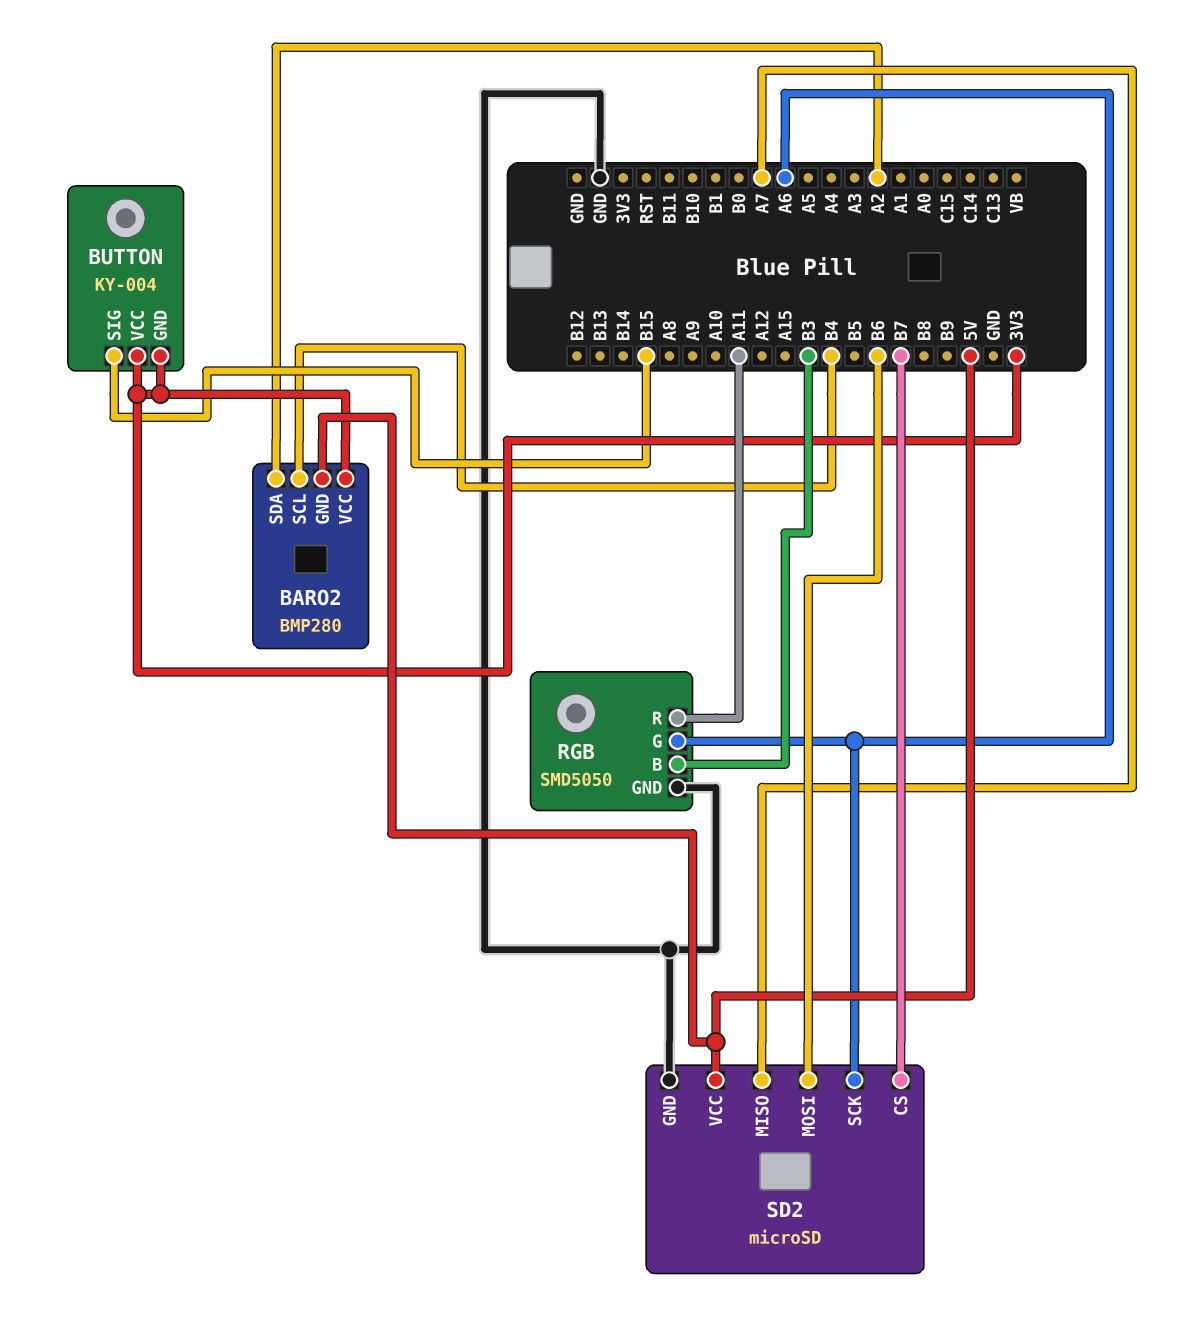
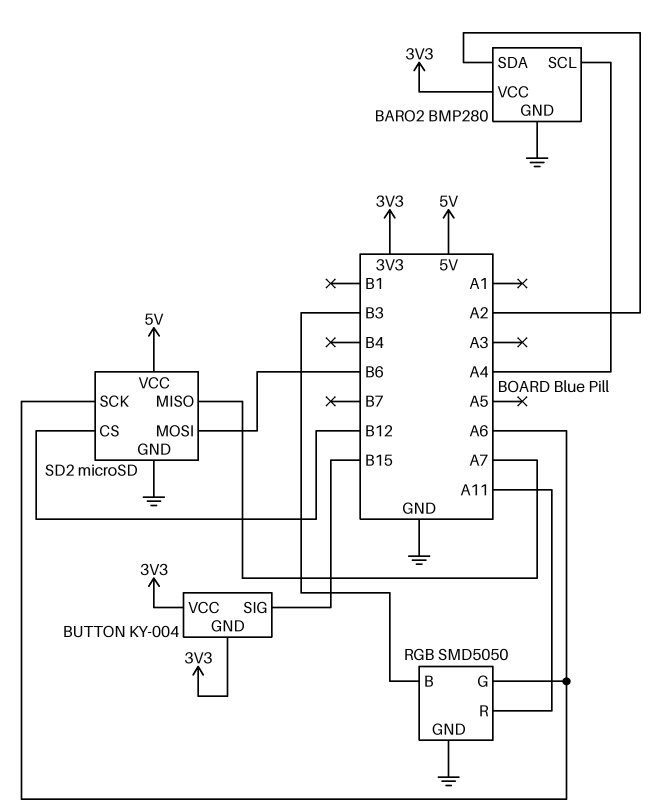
BARO2 pin GND: 5V -> GND
BARO2 pin SCL: B4 -> A4
SD2 pin CS: B7 -> B12

